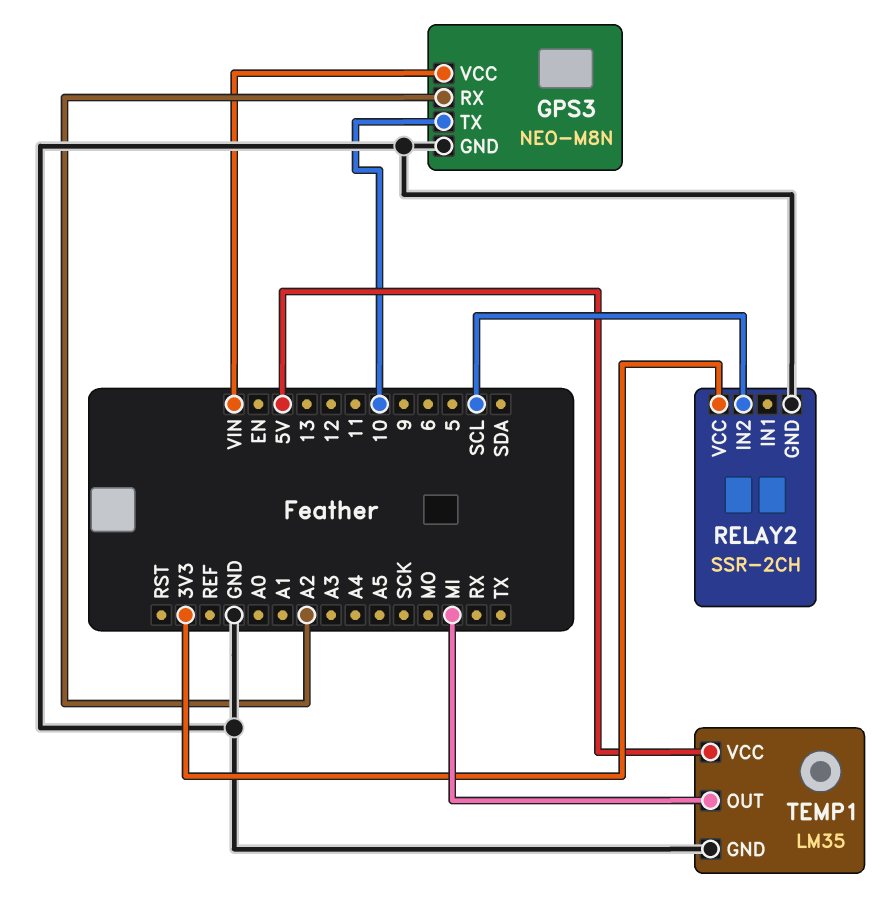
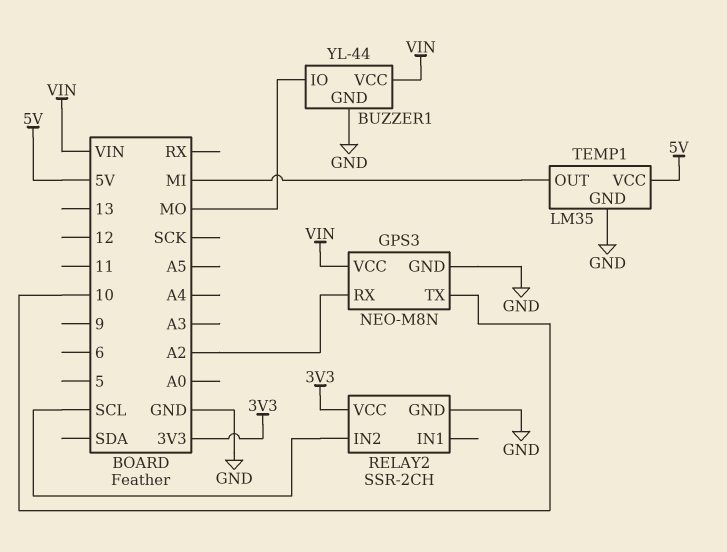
BUZZER1: none -> YL-44
BUZZER1 pin GND: none -> GND
BUZZER1 pin IO: none -> MO
BUZZER1 pin VCC: none -> VIN

